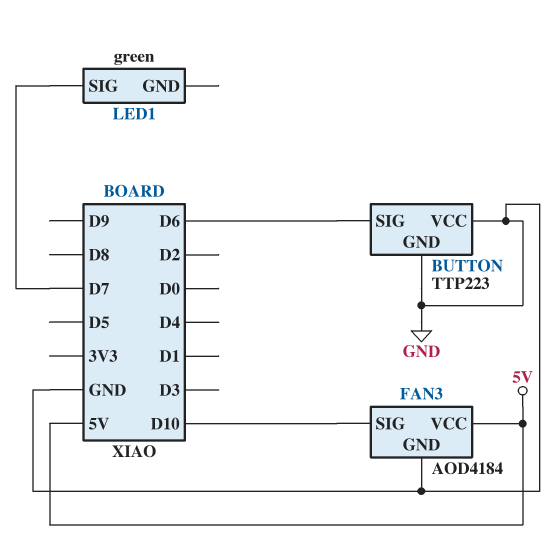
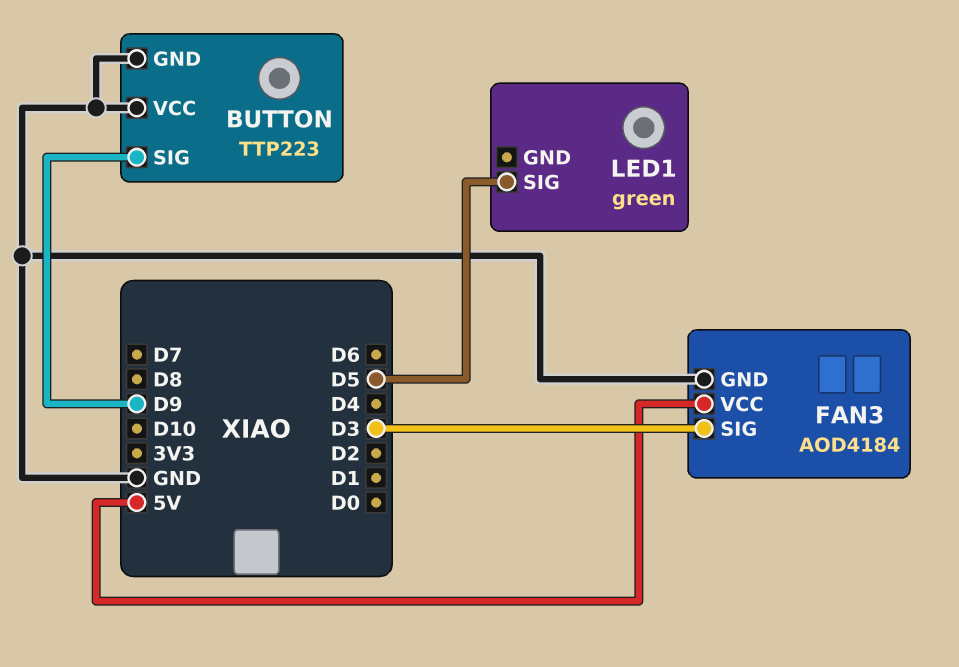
BUTTON pin SIG: D6 -> D9
FAN3 pin SIG: D10 -> D3
LED1 pin SIG: D7 -> D5

